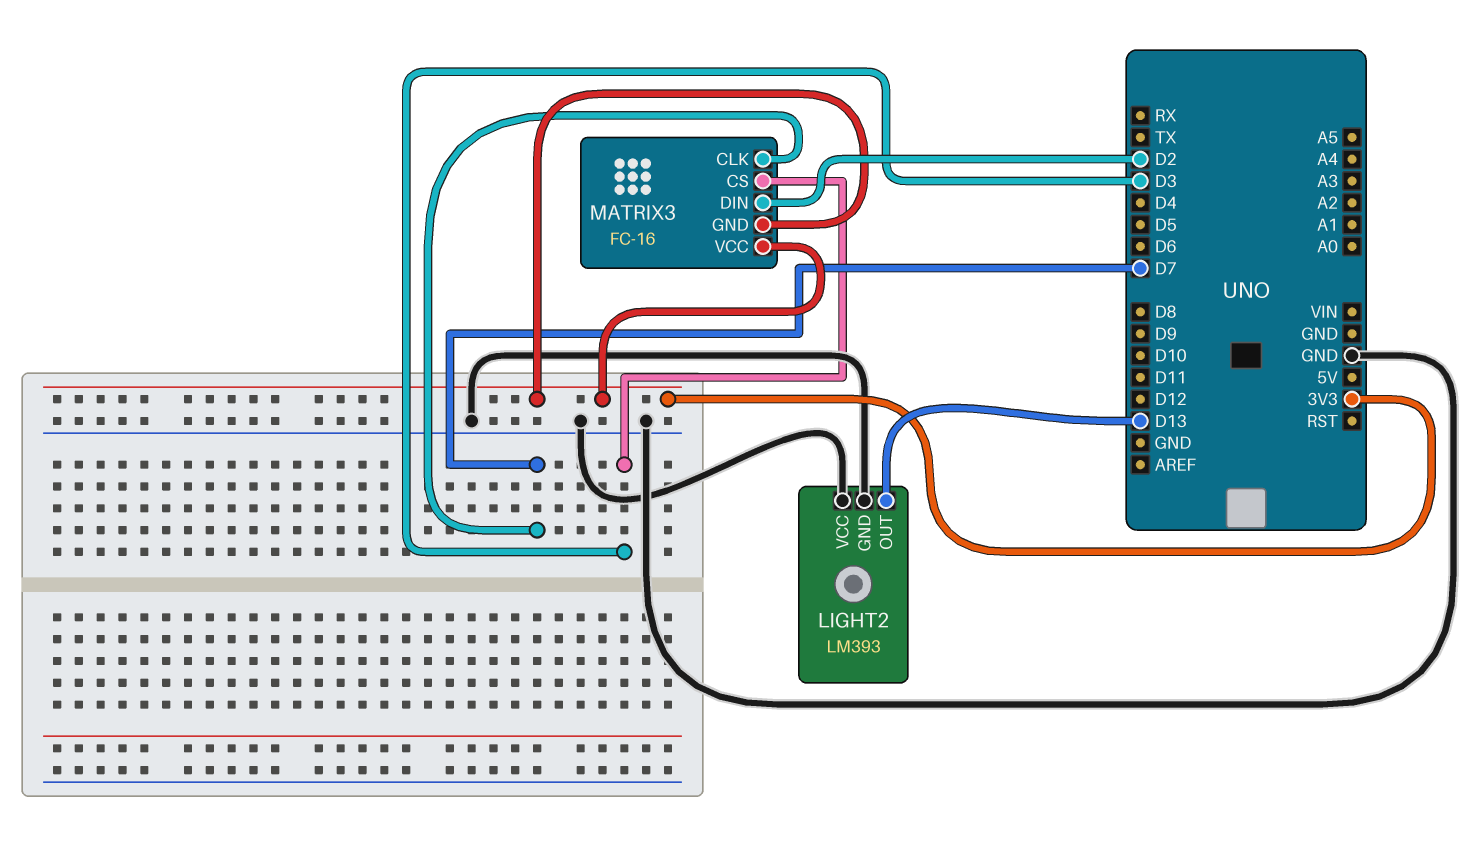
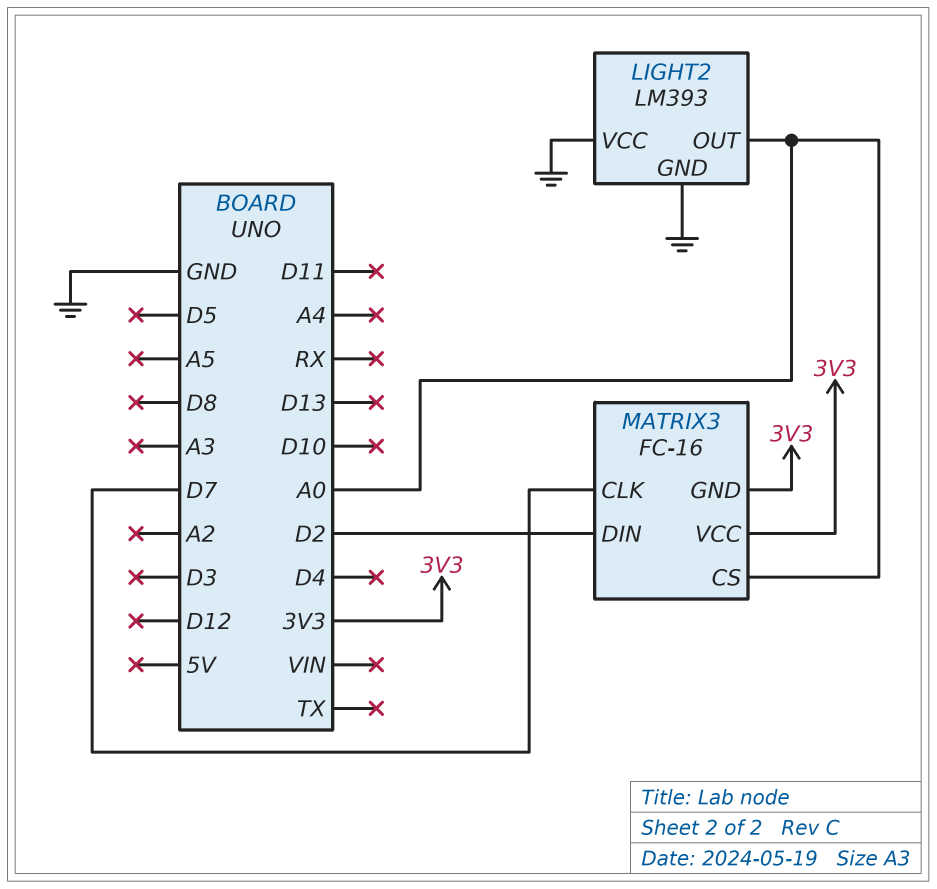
LIGHT2 pin OUT: D13 -> A0
MATRIX3 pin CS: D3 -> A0

